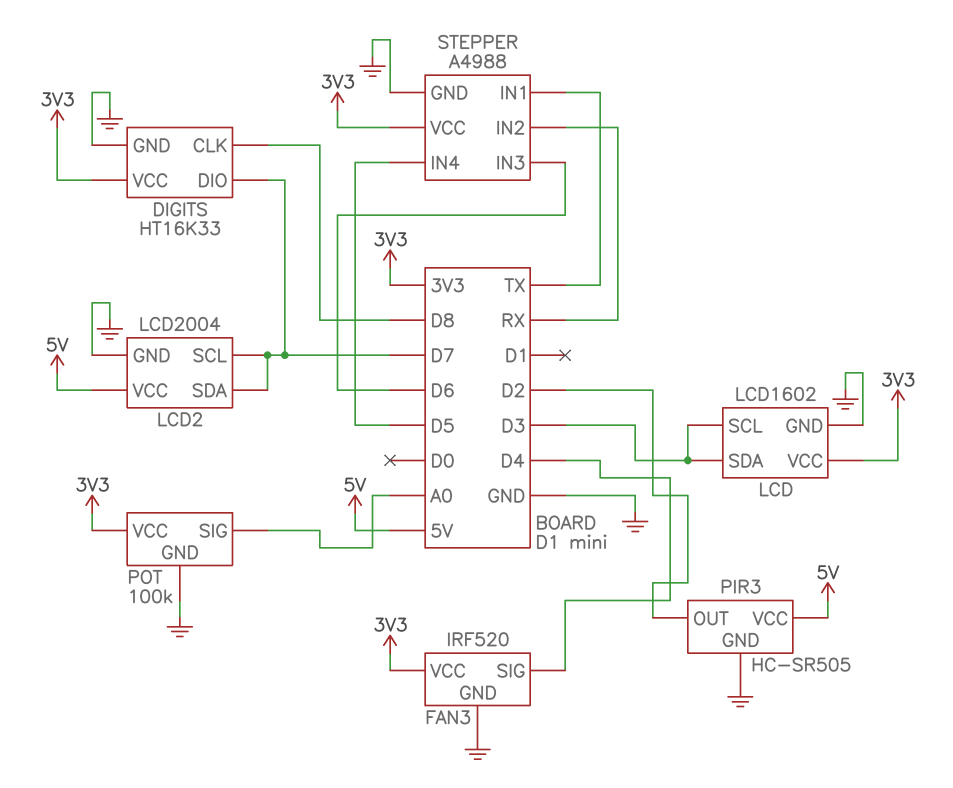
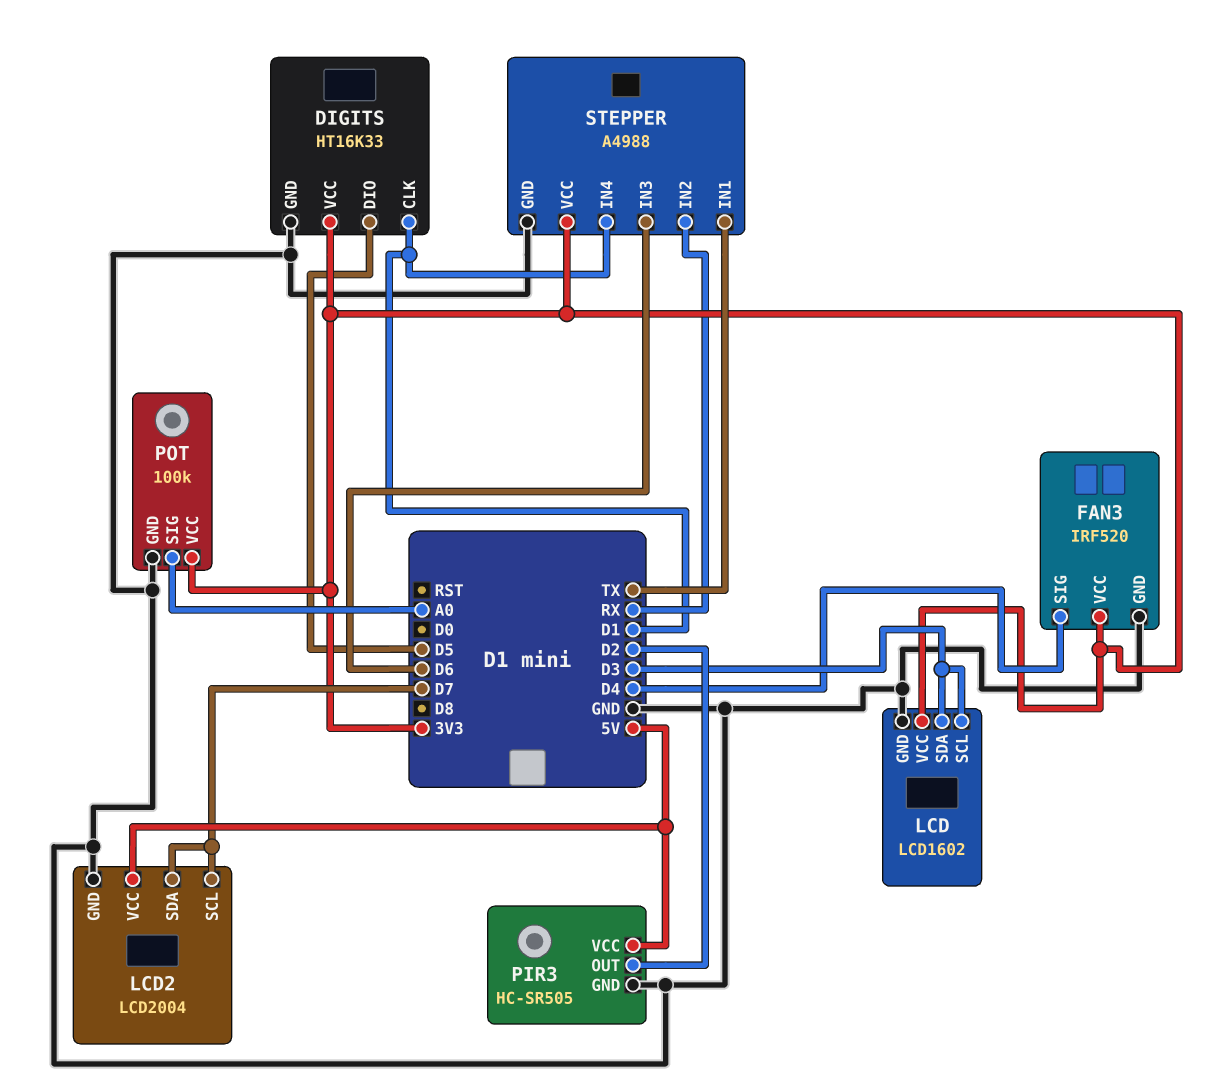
DIGITS pin CLK: D8 -> D1
DIGITS pin DIO: D7 -> D5
STEPPER pin IN4: D5 -> D1

